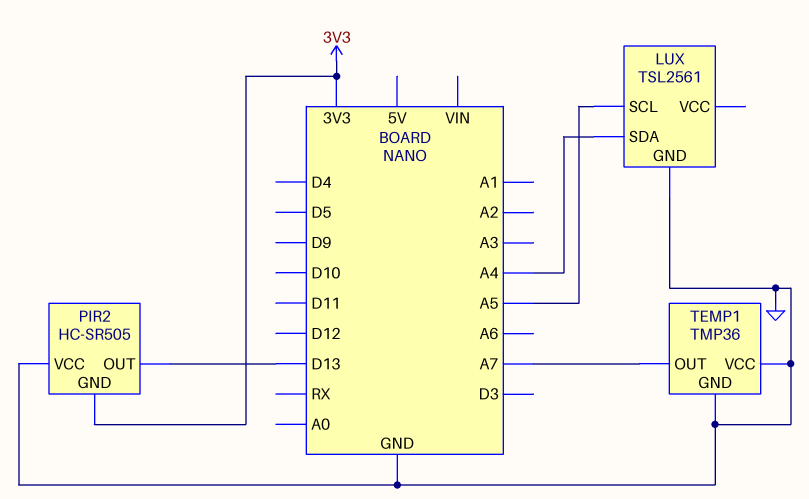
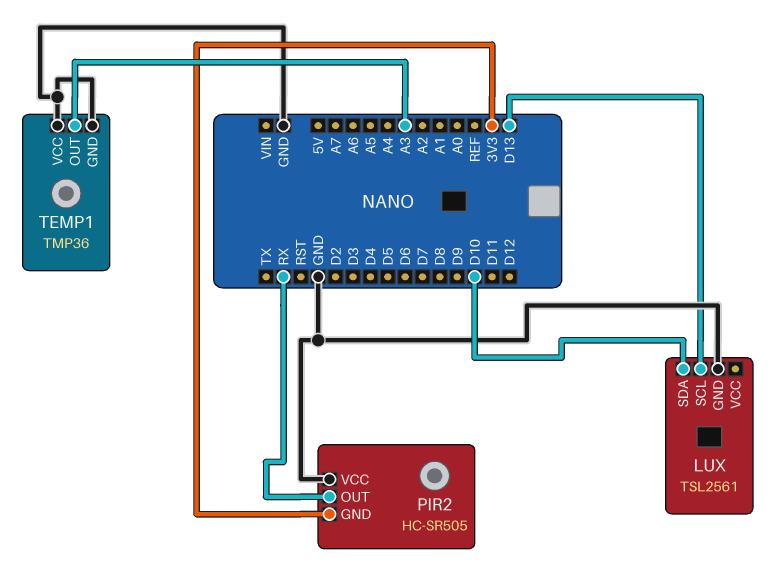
LUX pin SCL: A5 -> D13
LUX pin SDA: A4 -> D10
PIR2 pin OUT: D13 -> RX
TEMP1 pin OUT: A7 -> A3

